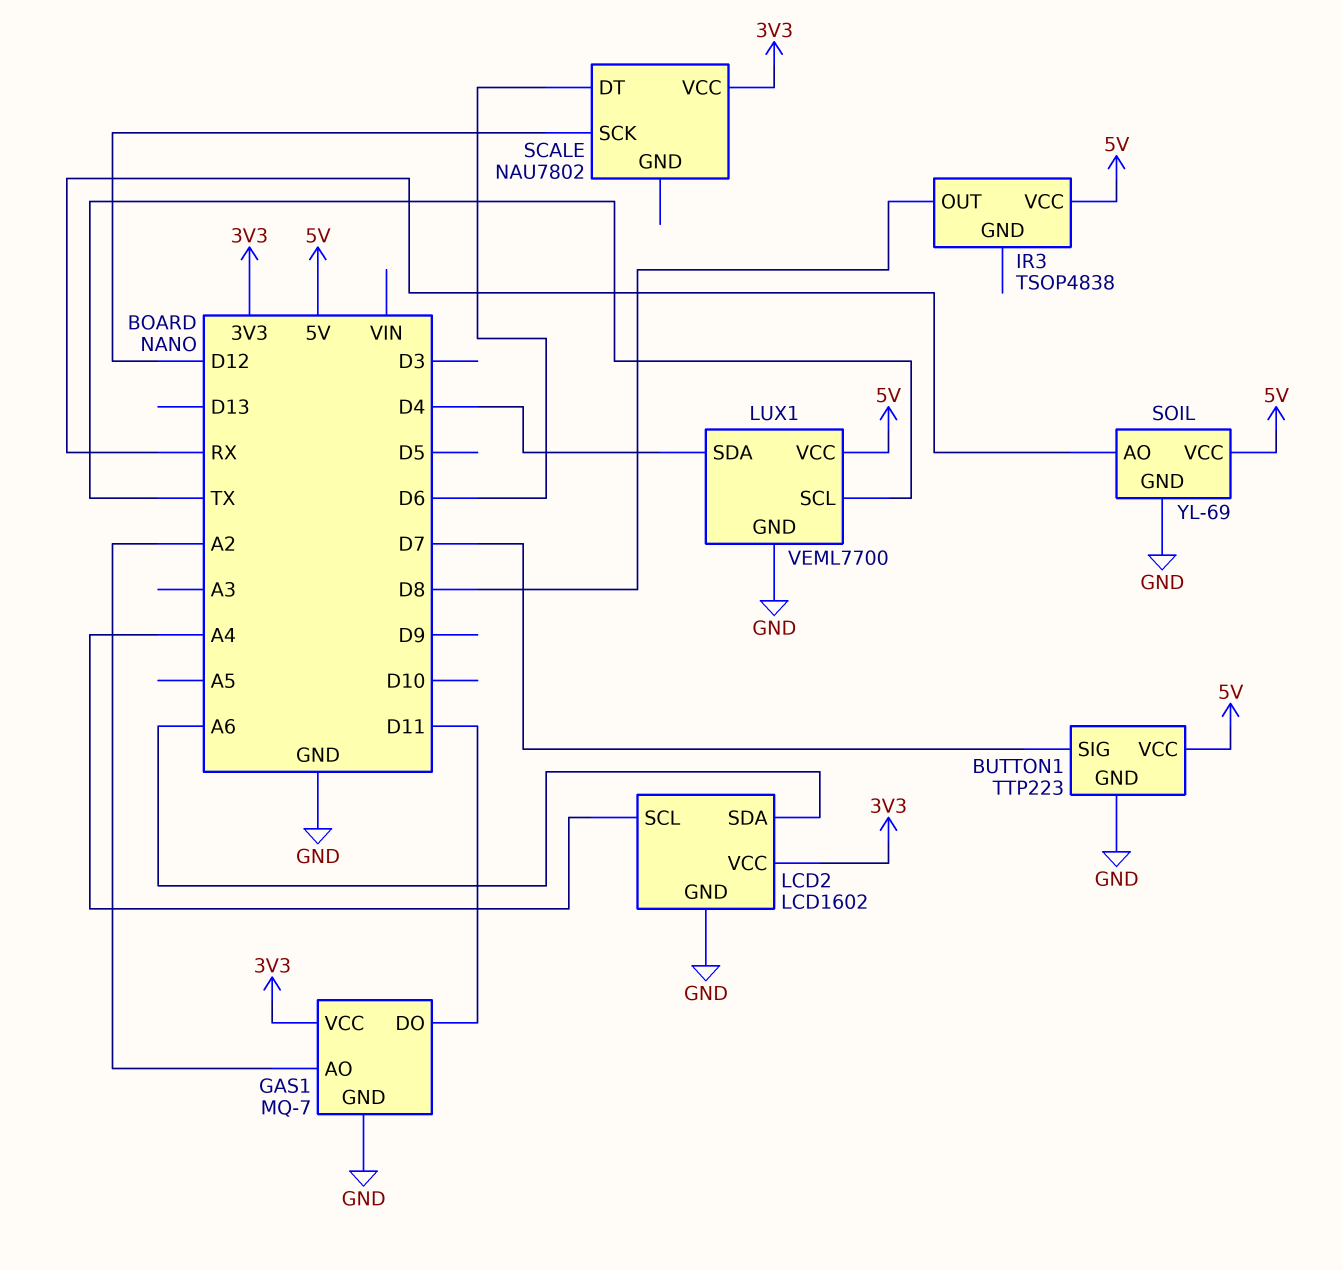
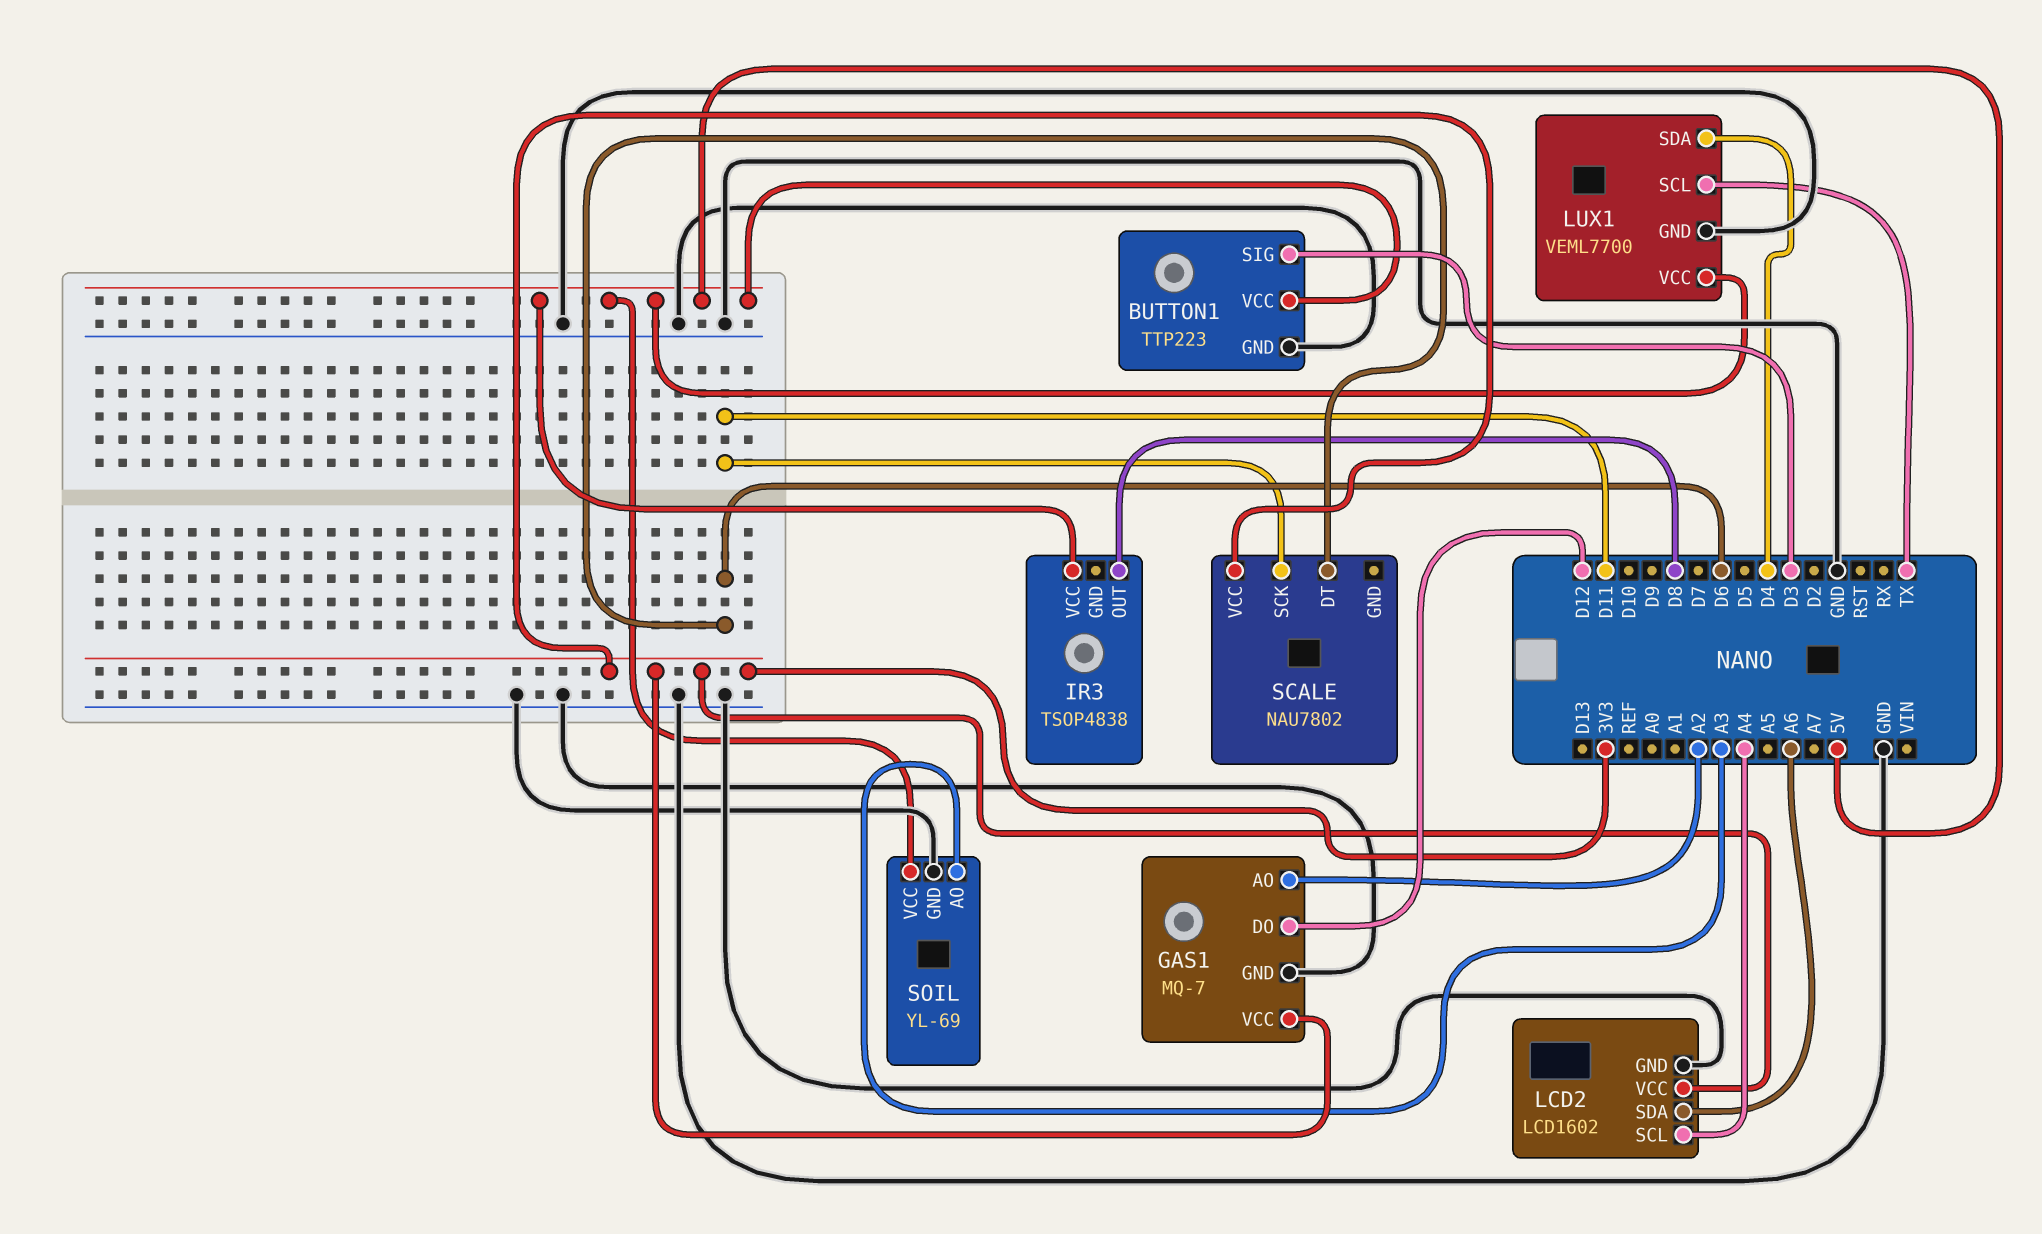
BUTTON1 pin SIG: D7 -> D3
GAS1 pin DO: D11 -> D12
SCALE pin SCK: D12 -> D11
SOIL pin AO: RX -> A3

